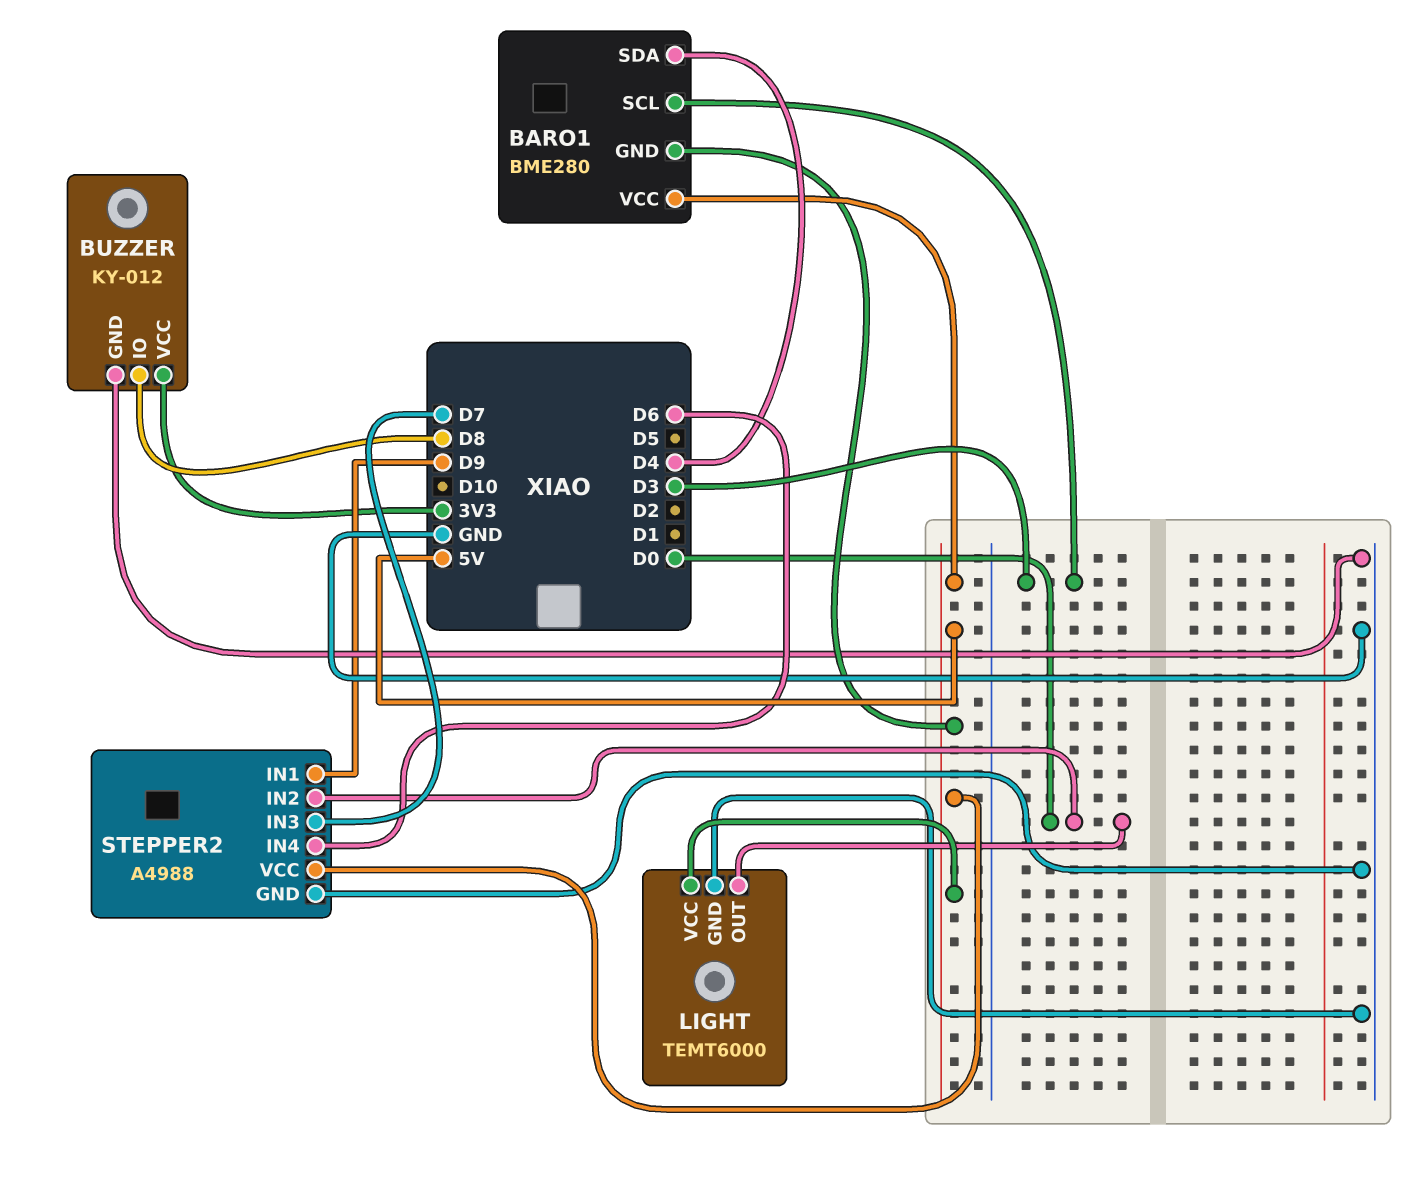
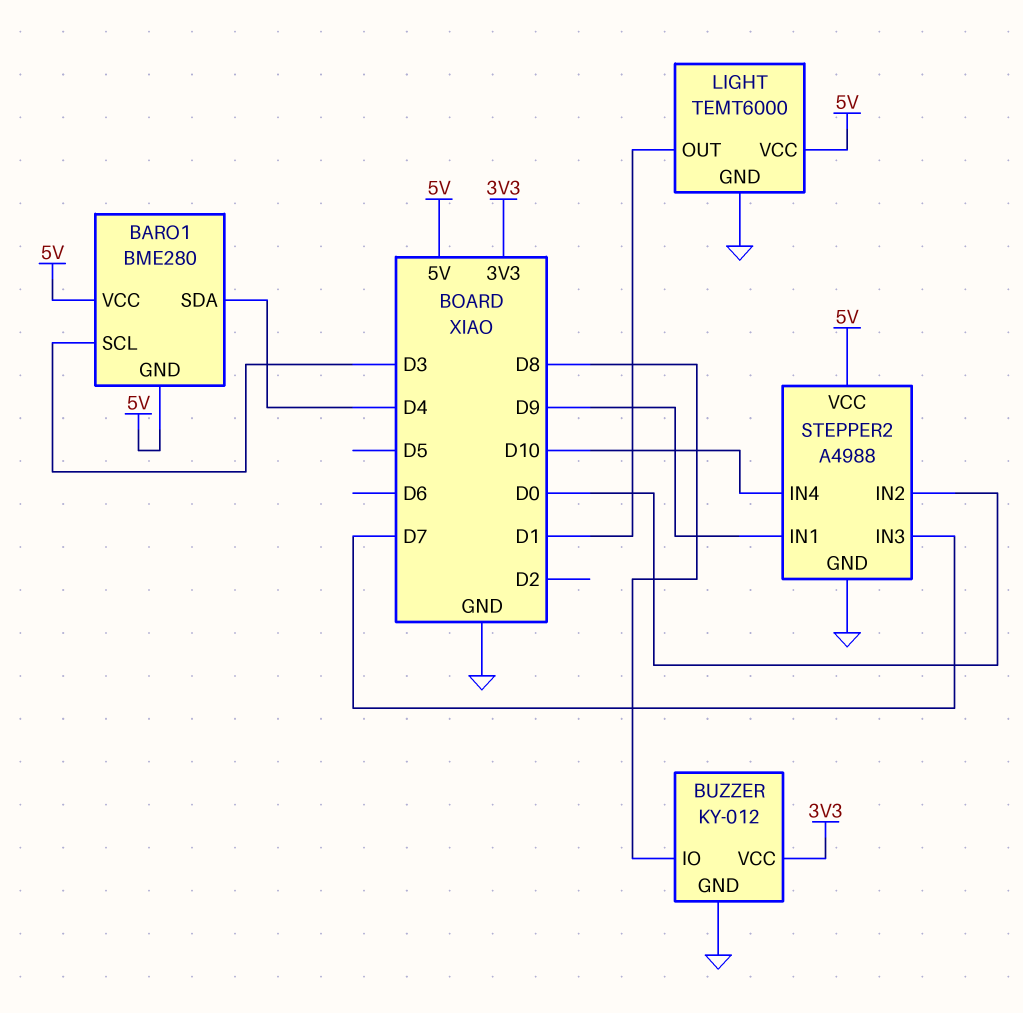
LIGHT pin OUT: D0 -> D1
STEPPER2 pin IN4: D6 -> D10

